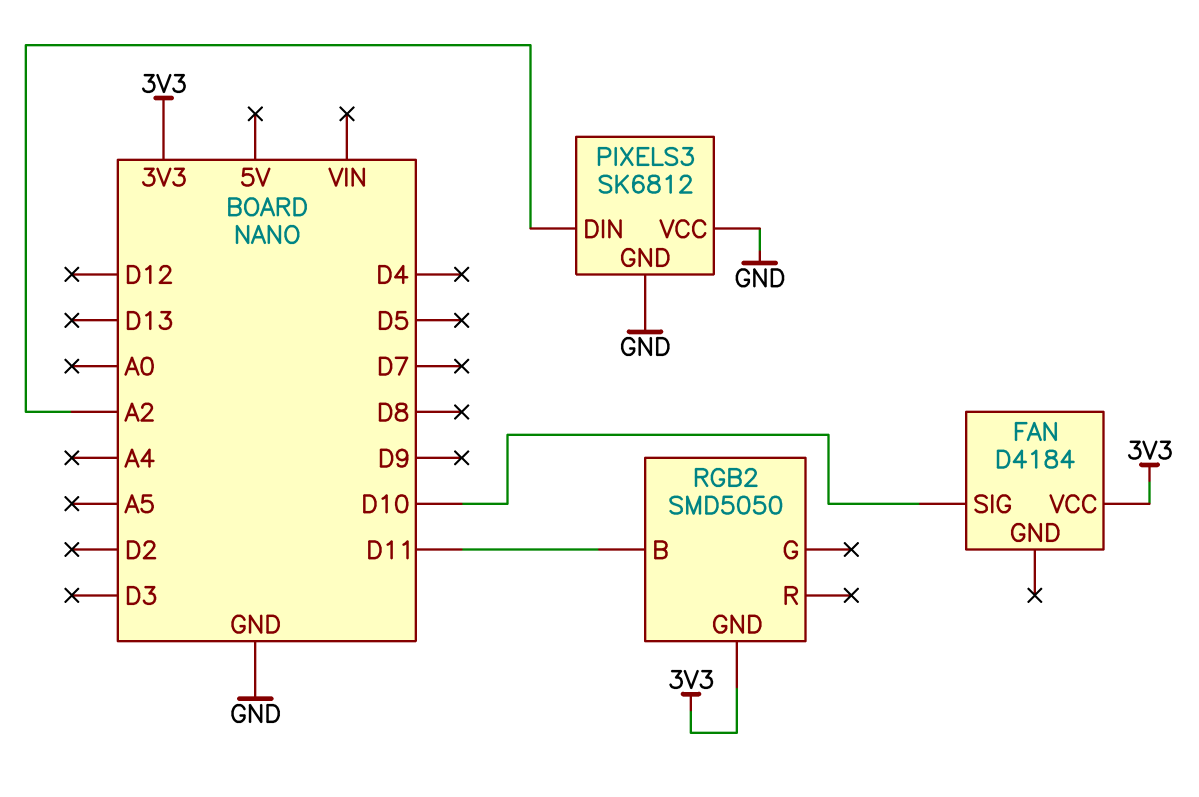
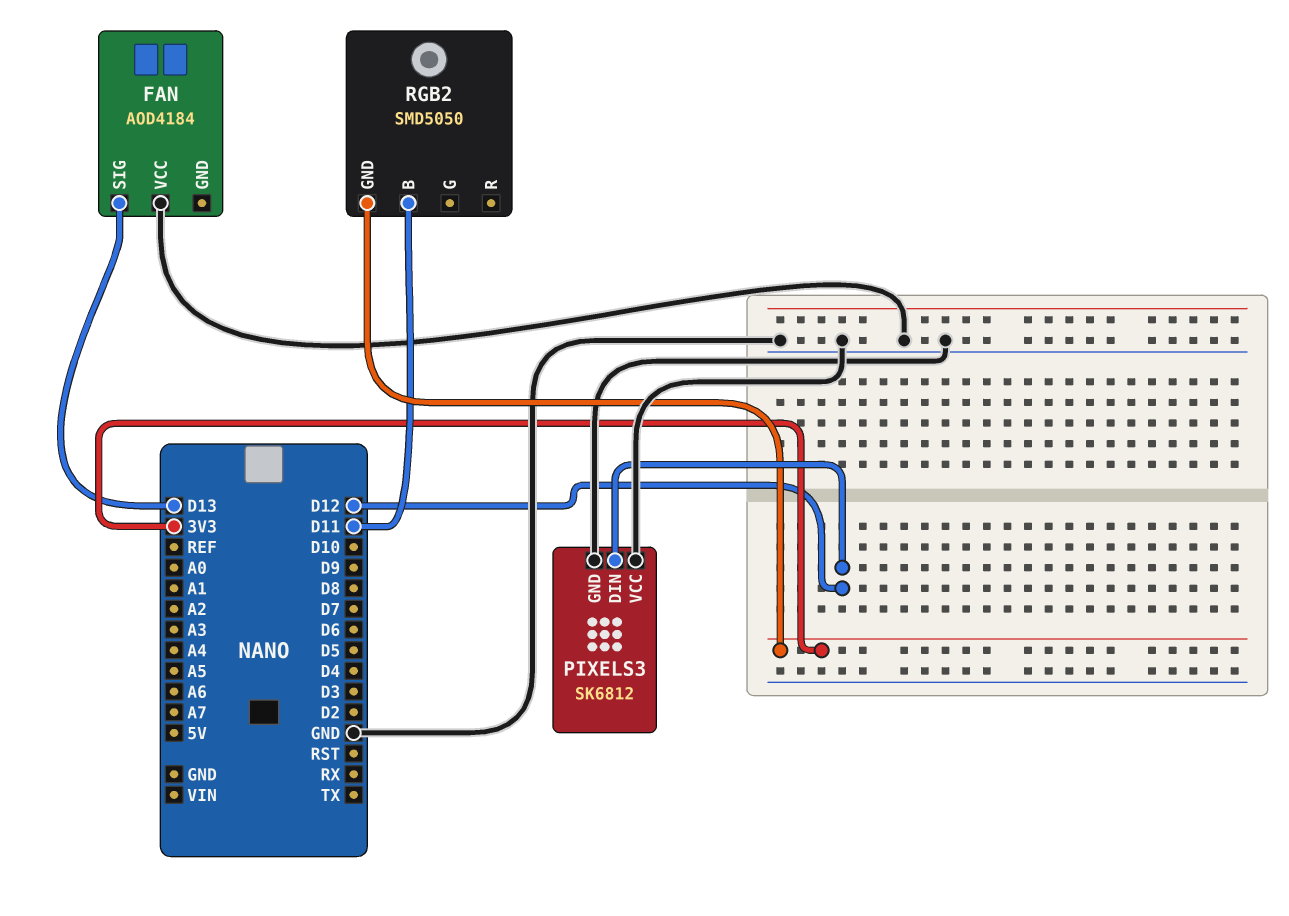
FAN: D4184 -> AOD4184
FAN pin SIG: D10 -> D13
FAN pin VCC: 3V3 -> GND
PIXELS3 pin DIN: A2 -> D12

